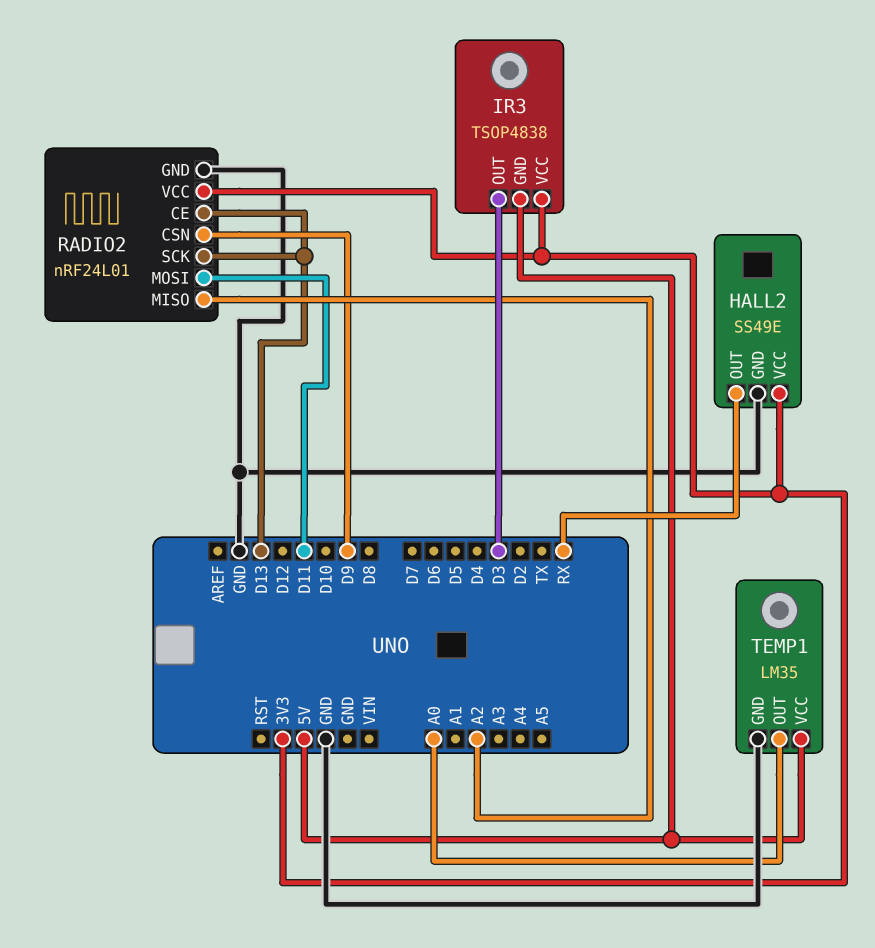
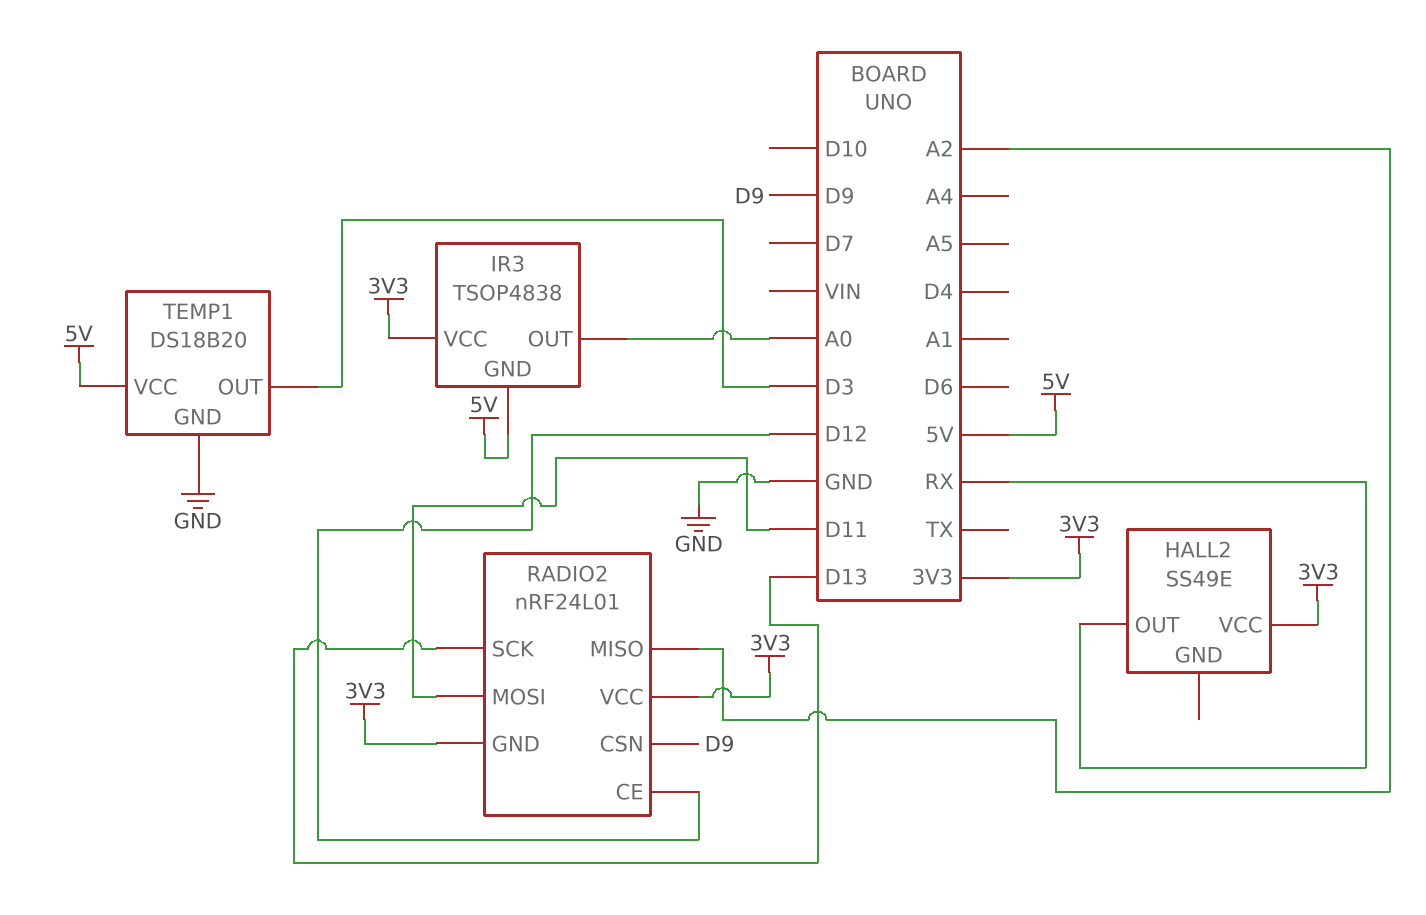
HALL2 pin GND: GND -> none
IR3 pin OUT: D3 -> A0
RADIO2 pin CE: D13 -> D12
RADIO2 pin GND: GND -> 3V3
TEMP1: LM35 -> DS18B20
TEMP1 pin OUT: A0 -> D3

